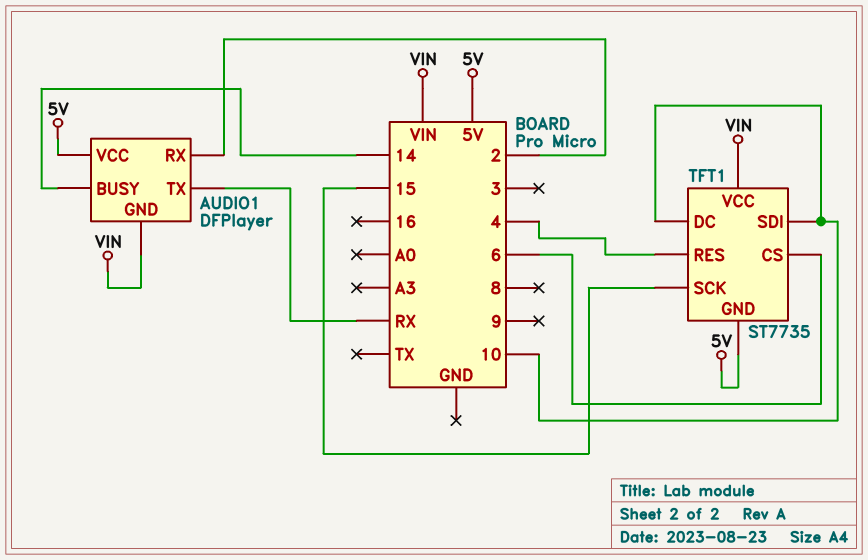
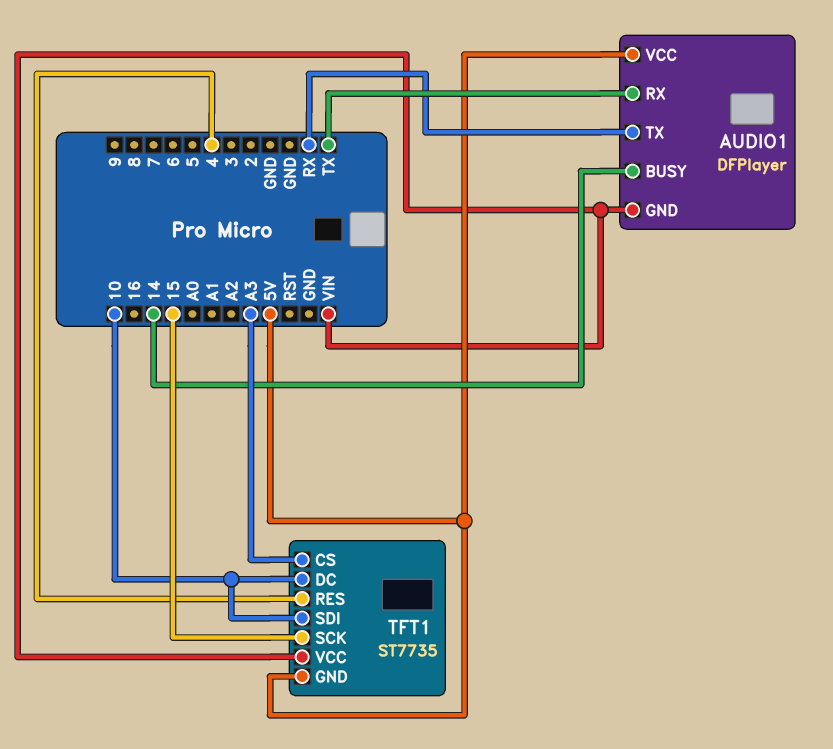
AUDIO1 pin RX: 2 -> TX
TFT1 pin CS: 6 -> A3

